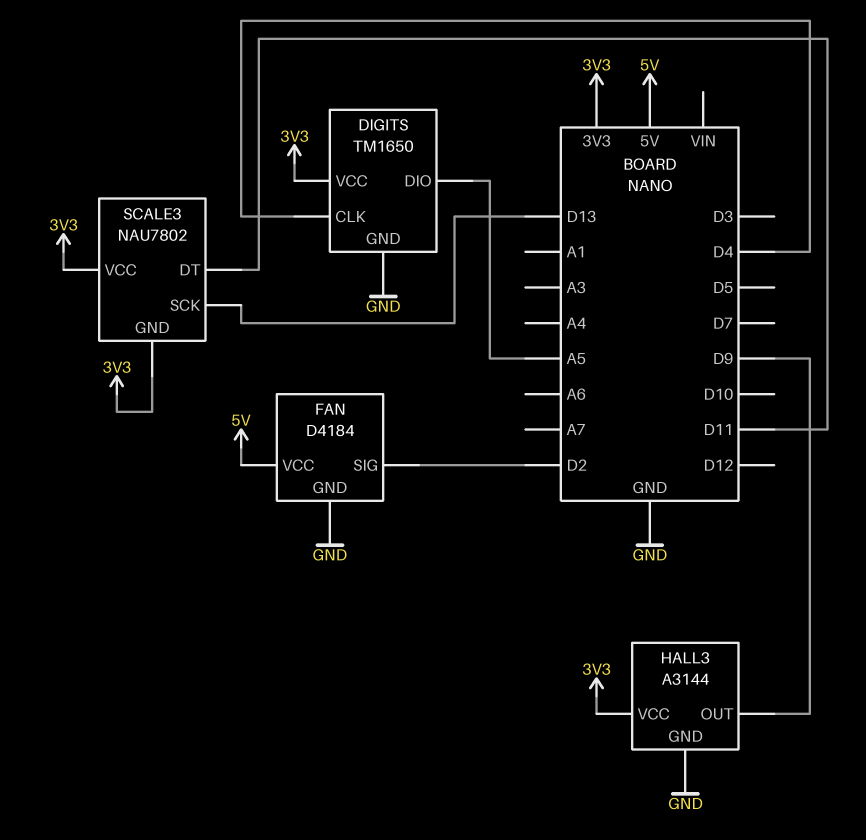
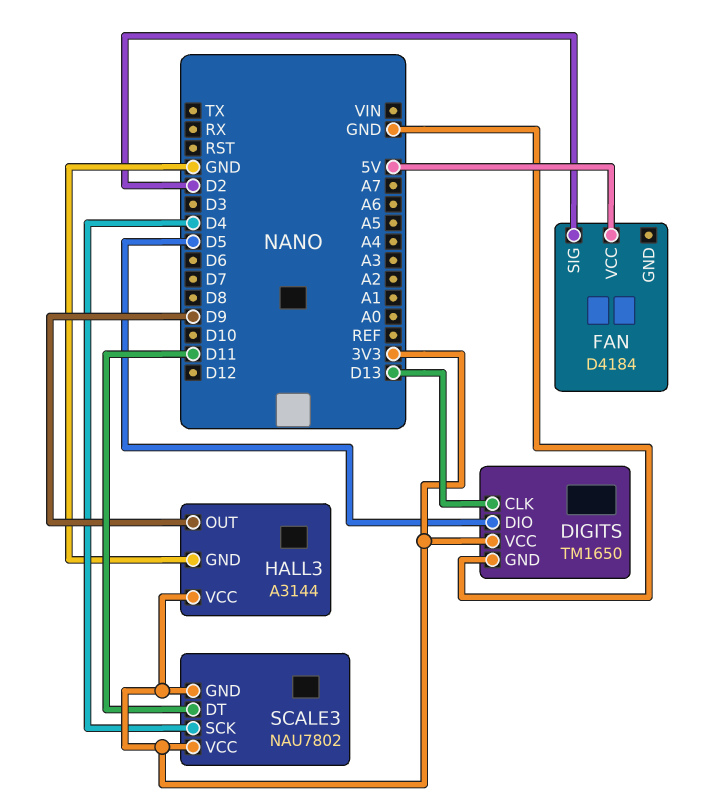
DIGITS pin CLK: D4 -> D13
DIGITS pin DIO: A5 -> D5
FAN pin GND: GND -> none
SCALE3 pin SCK: D13 -> D4

